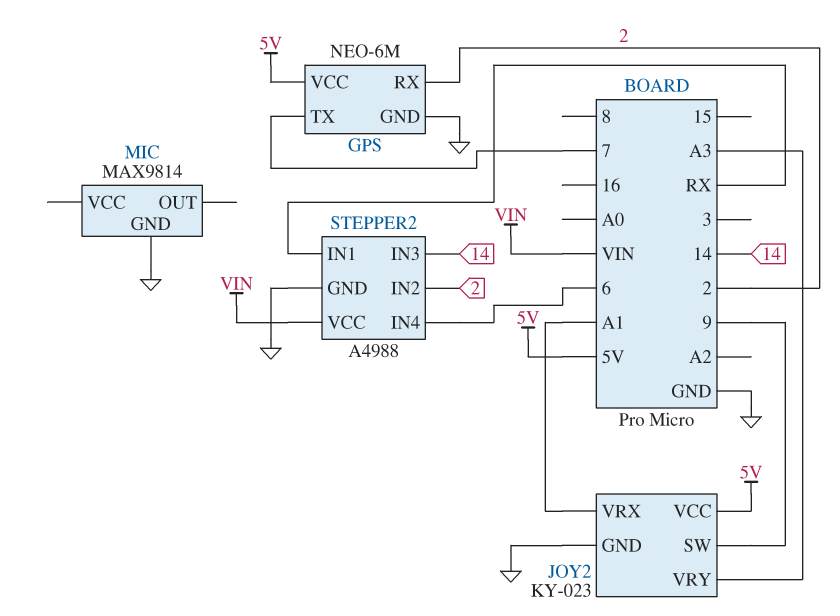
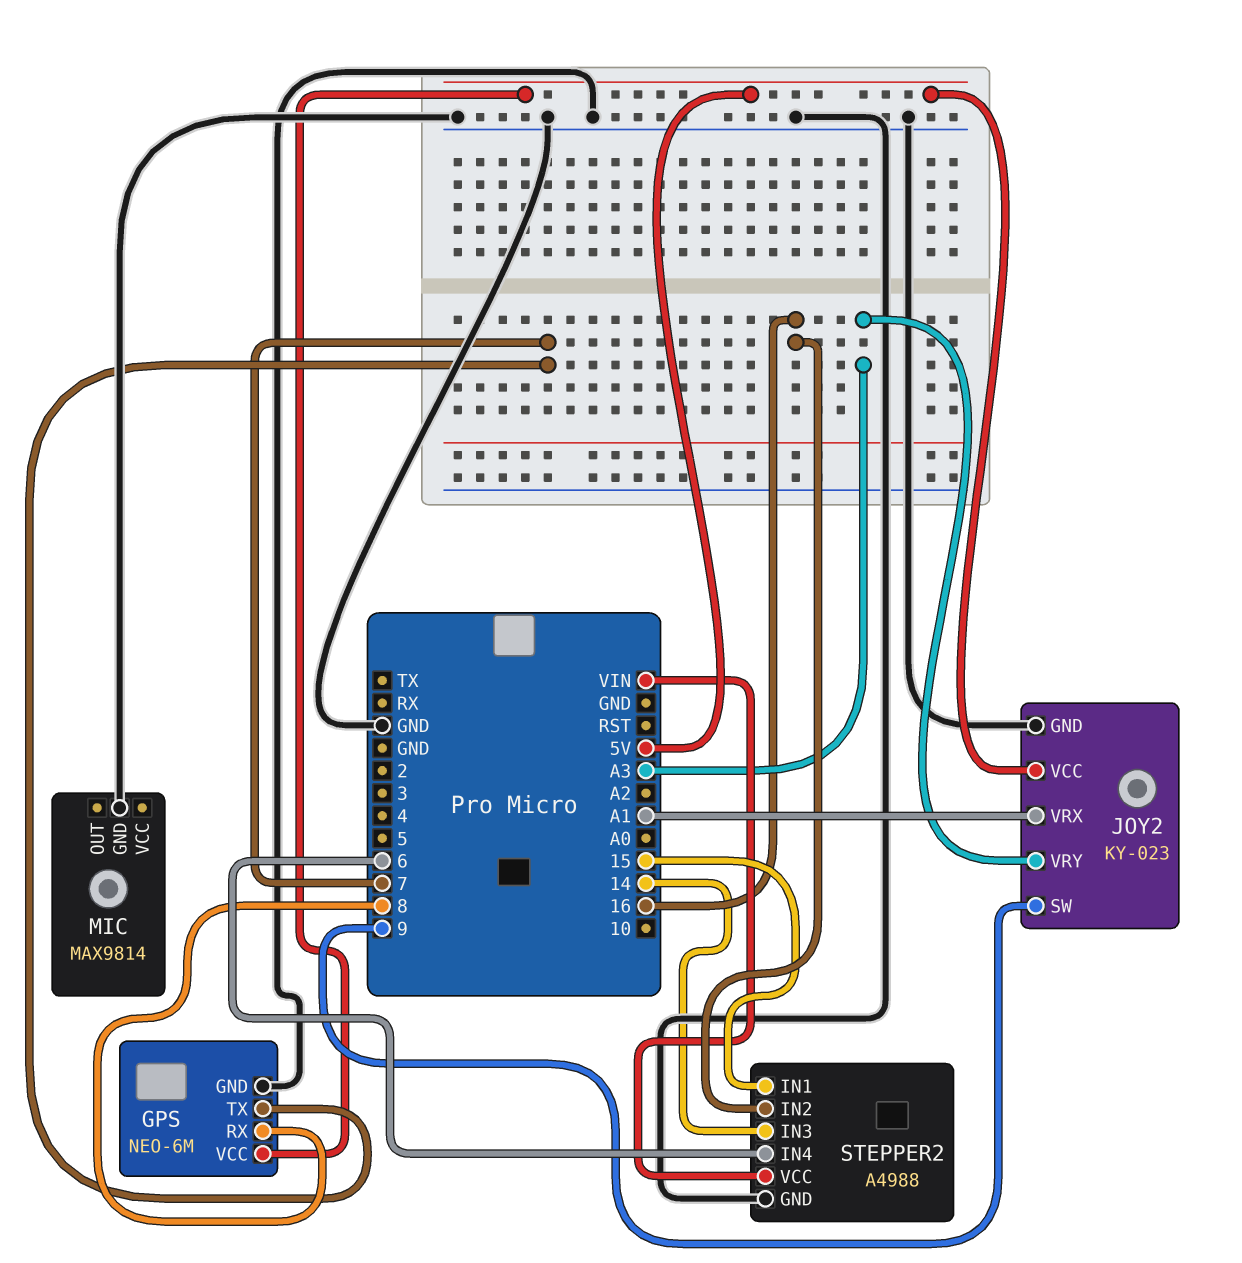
GPS pin RX: 2 -> 8
STEPPER2 pin IN1: RX -> 15
STEPPER2 pin IN2: 2 -> 16

